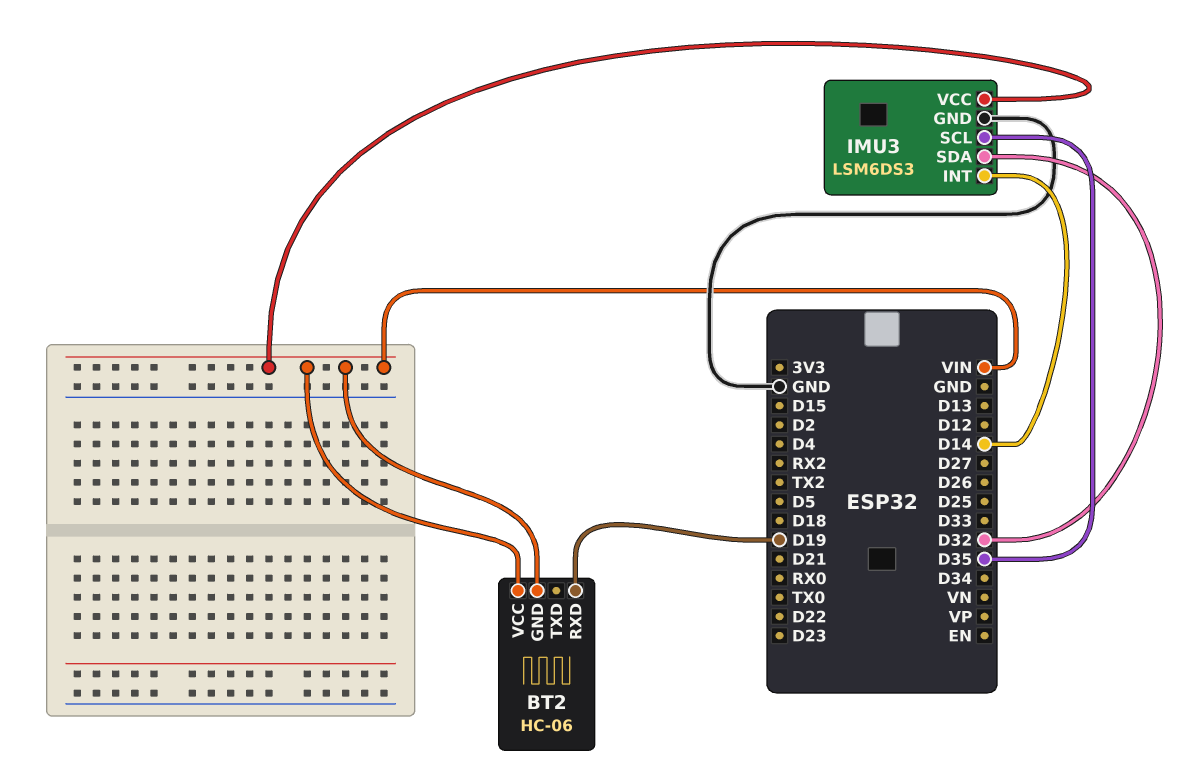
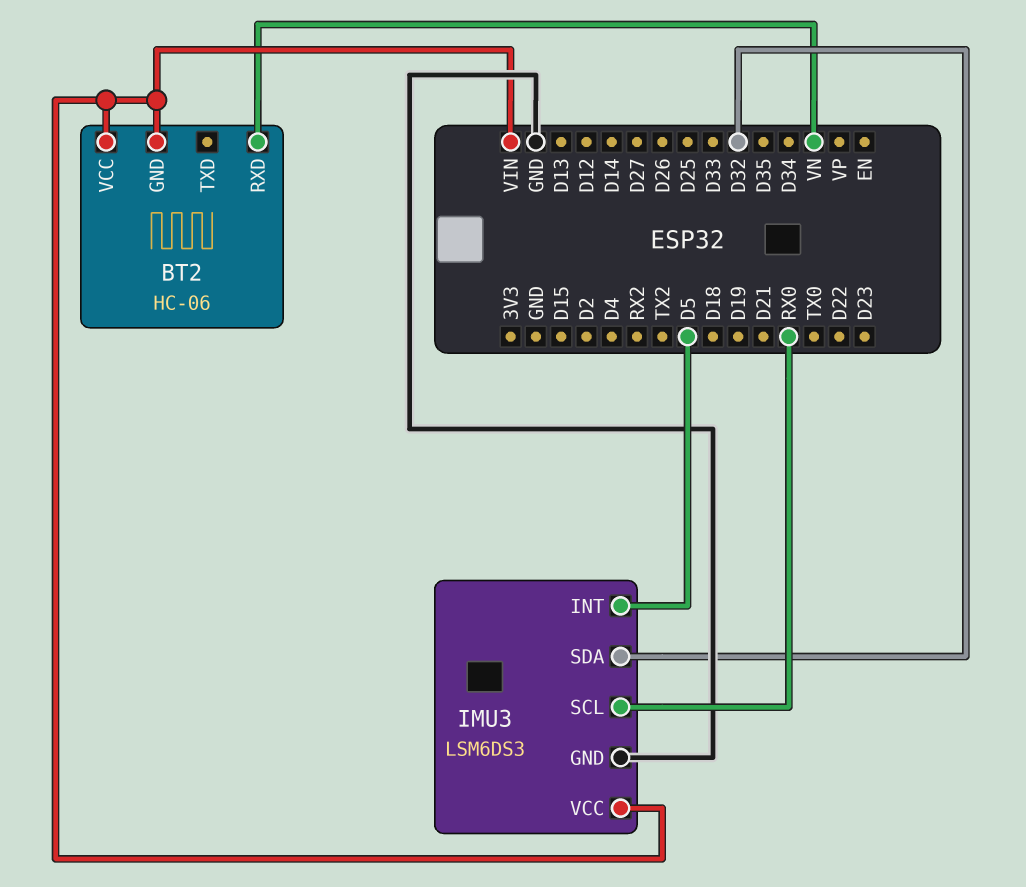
BT2 pin RXD: D19 -> VN
IMU3 pin INT: D14 -> D5
IMU3 pin SCL: D35 -> RX0

